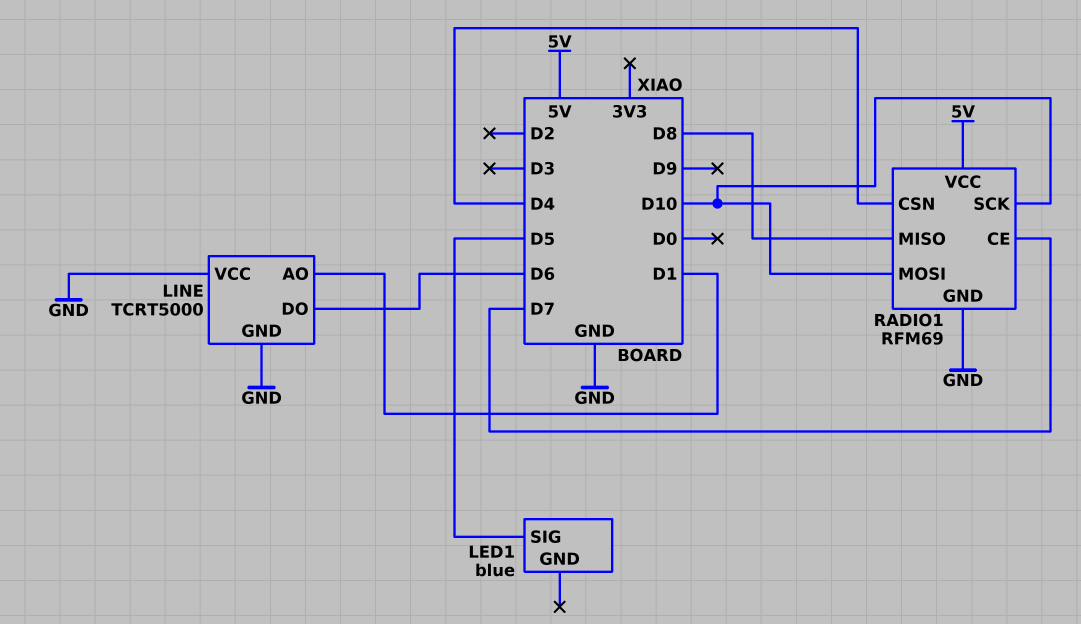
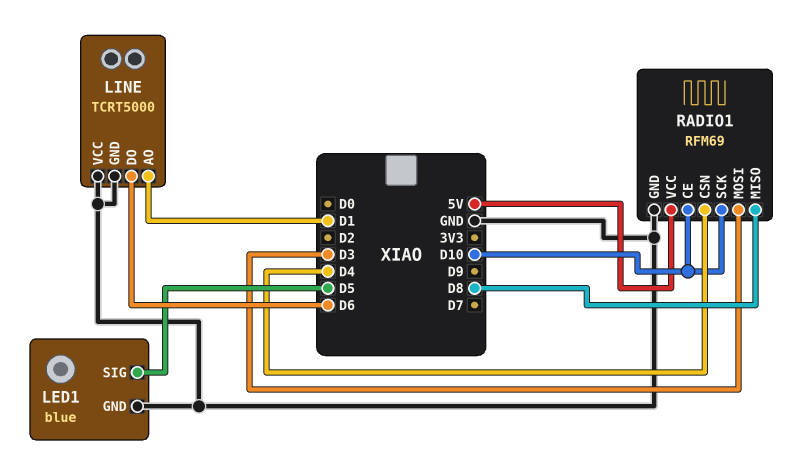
LED1 pin GND: none -> GND
RADIO1 pin CE: D7 -> D10
RADIO1 pin MOSI: D10 -> D3

